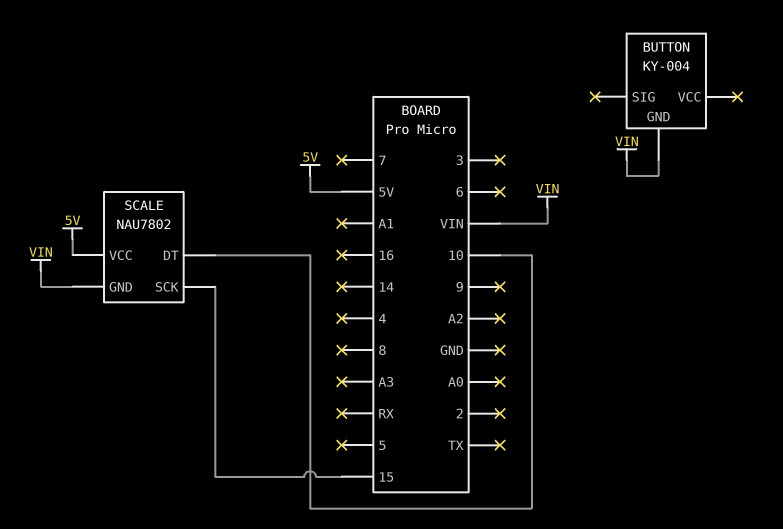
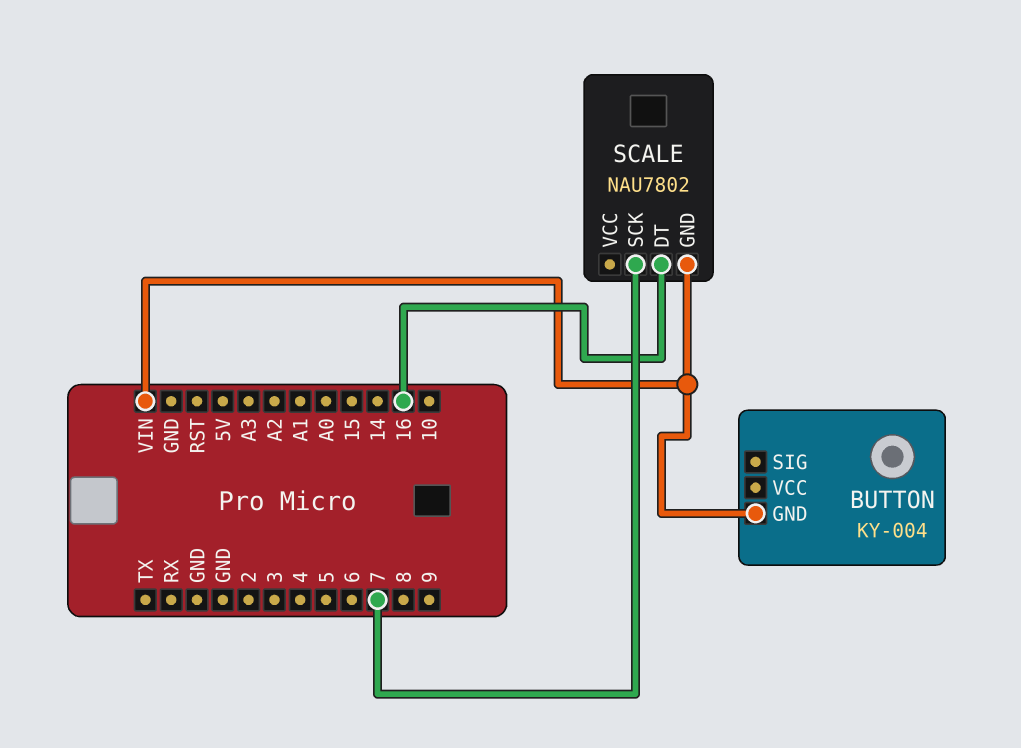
SCALE pin DT: 10 -> 16
SCALE pin SCK: 15 -> 7
SCALE pin VCC: 5V -> none

